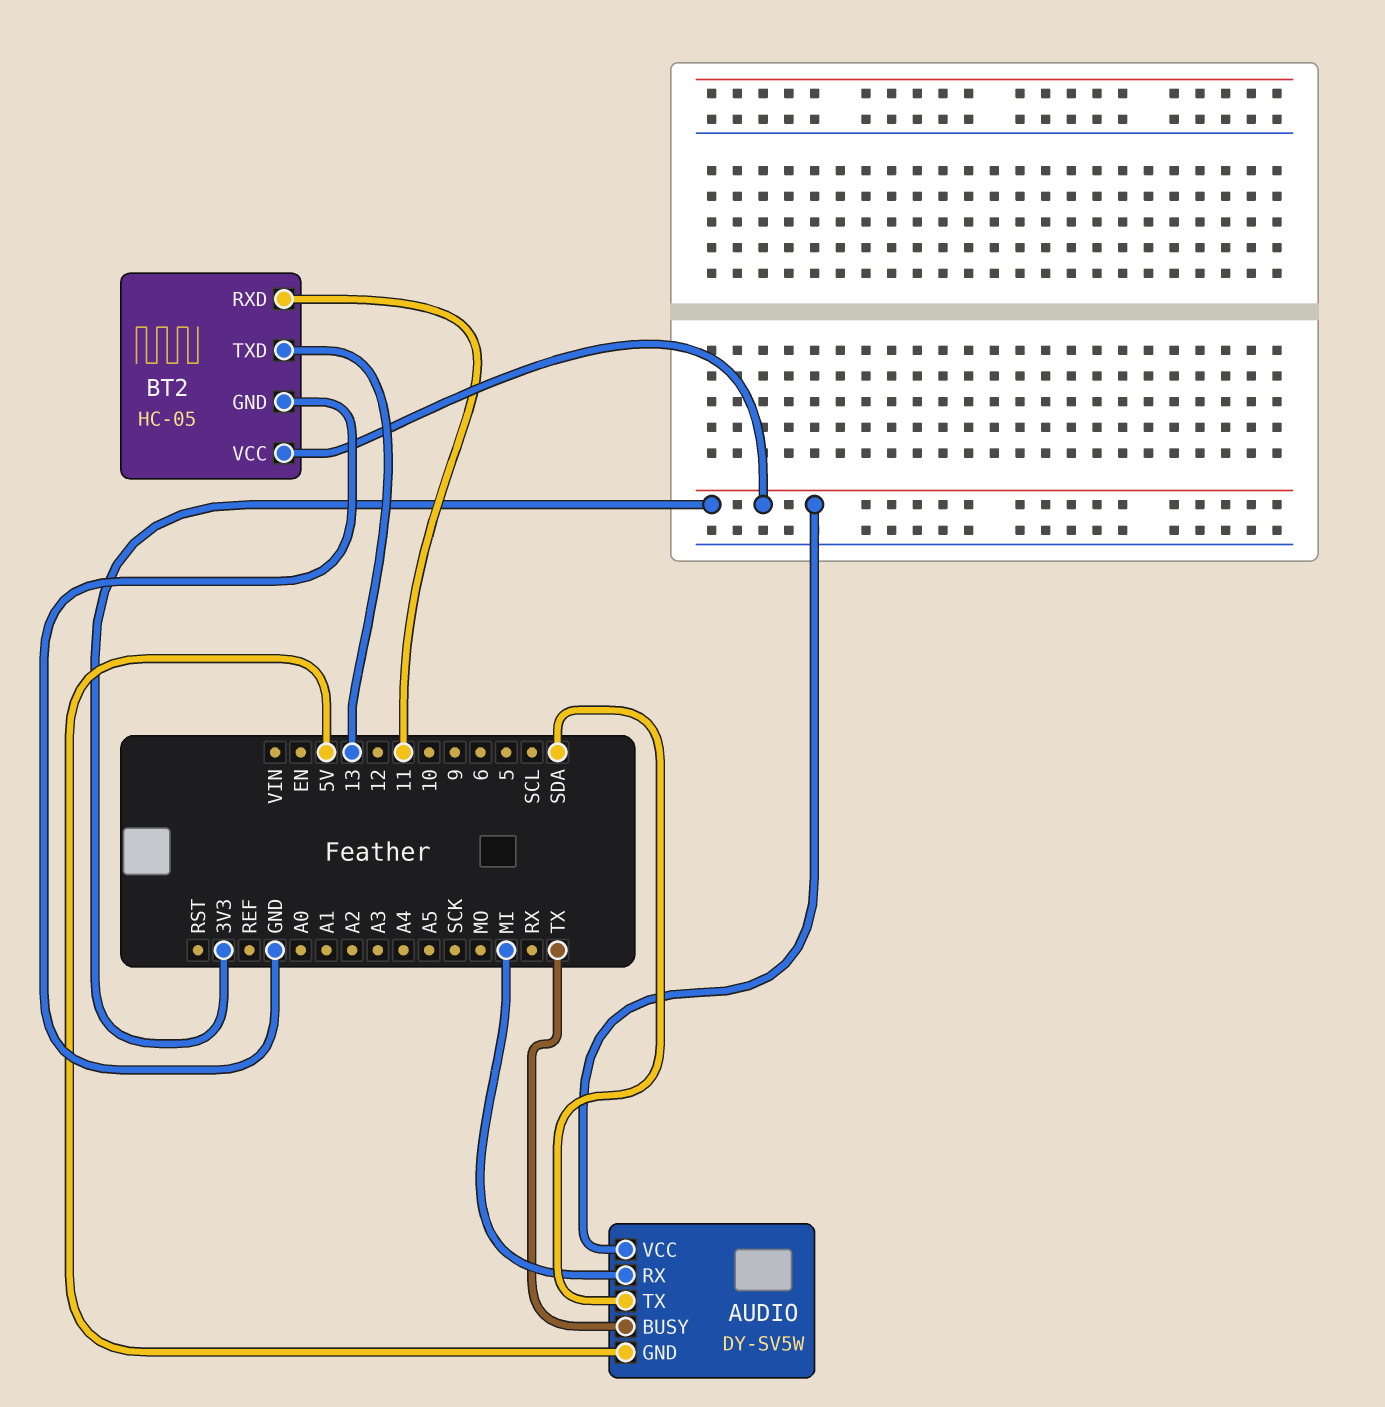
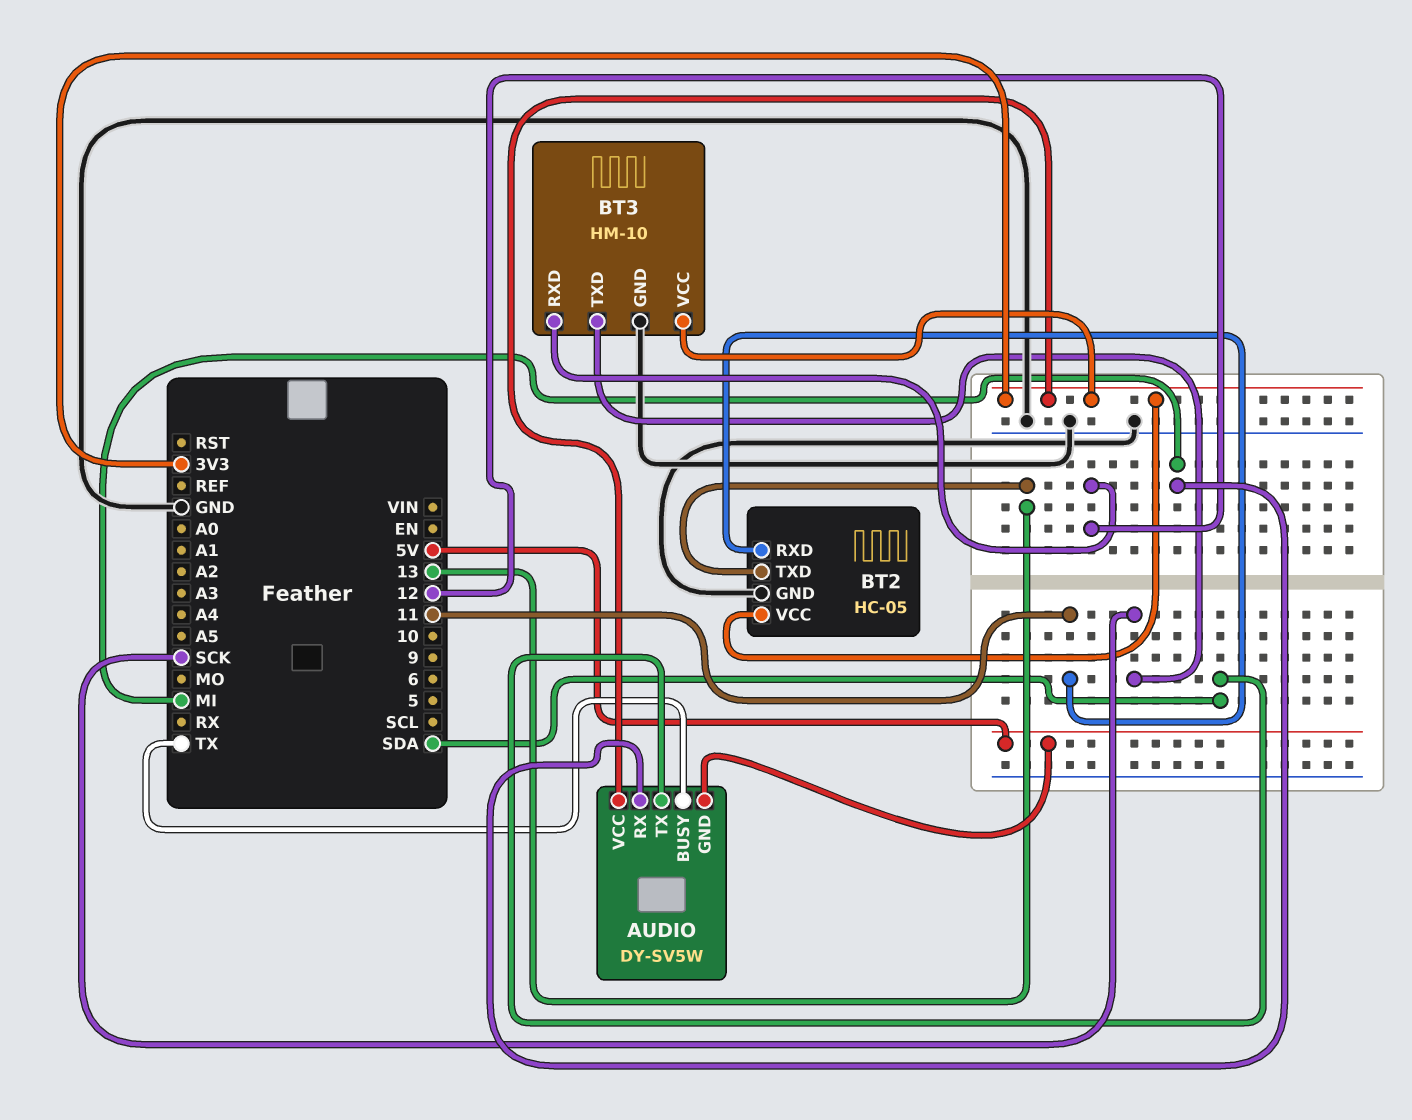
BT3: none -> HM-10
BT3 pin GND: none -> GND
BT3 pin RXD: none -> 12
BT3 pin TXD: none -> SCK
BT3 pin VCC: none -> 3V3

